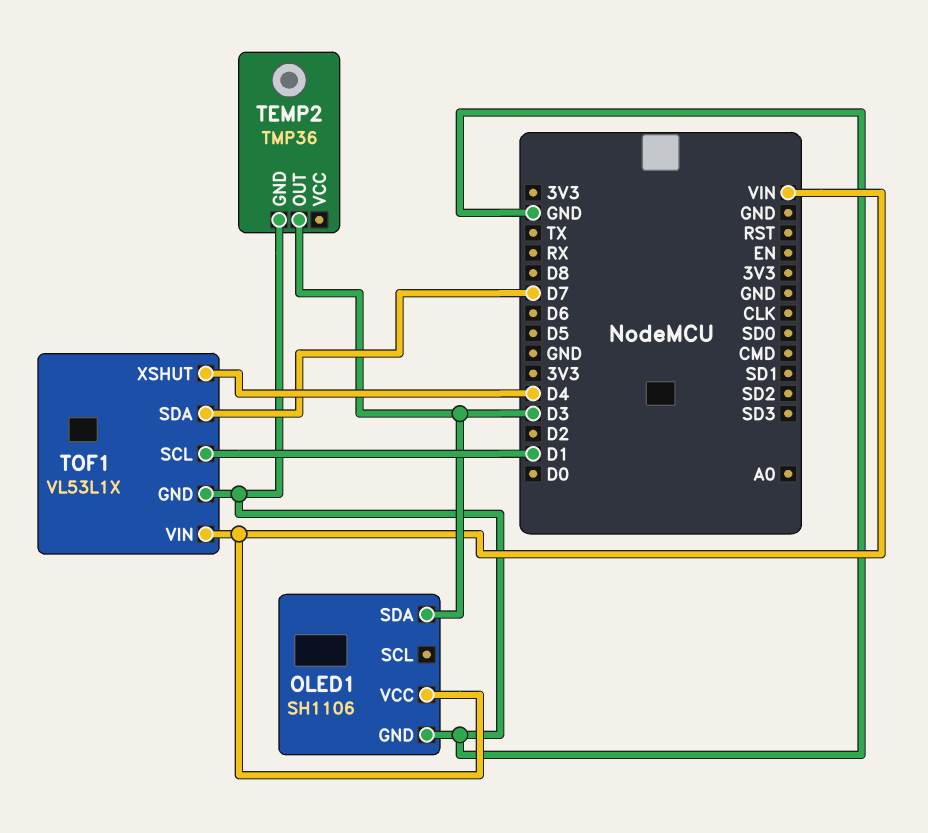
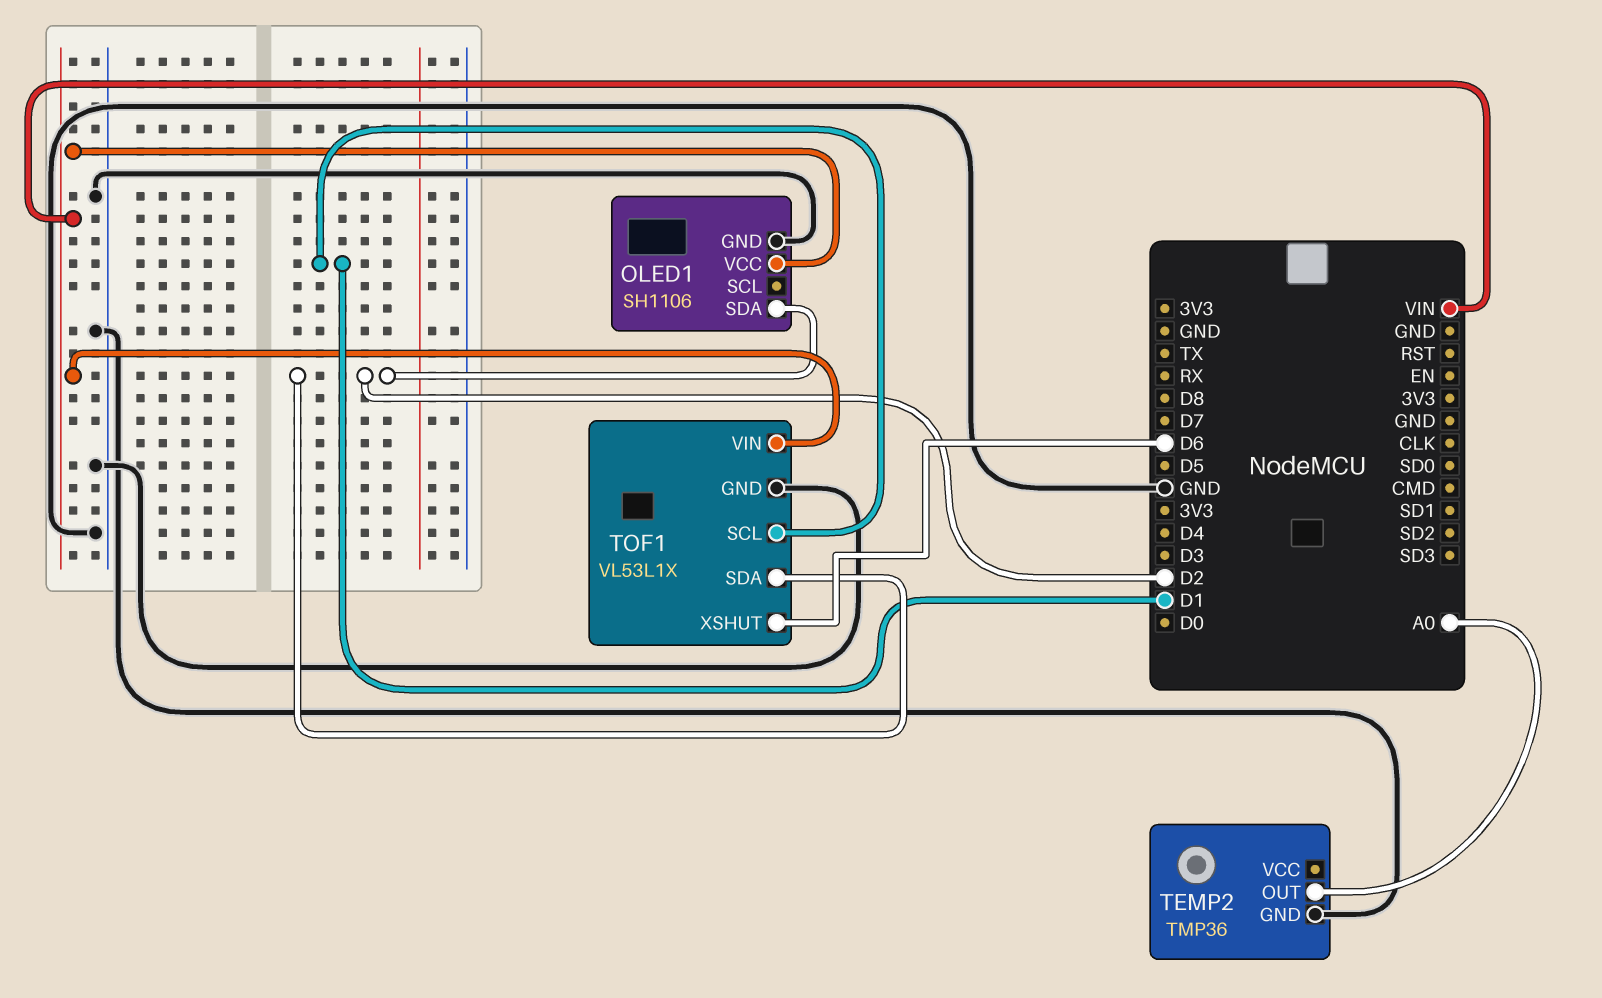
OLED1 pin SDA: D3 -> D2
TEMP2 pin OUT: D3 -> A0
TOF1 pin SDA: D7 -> D2
TOF1 pin XSHUT: D4 -> D6

